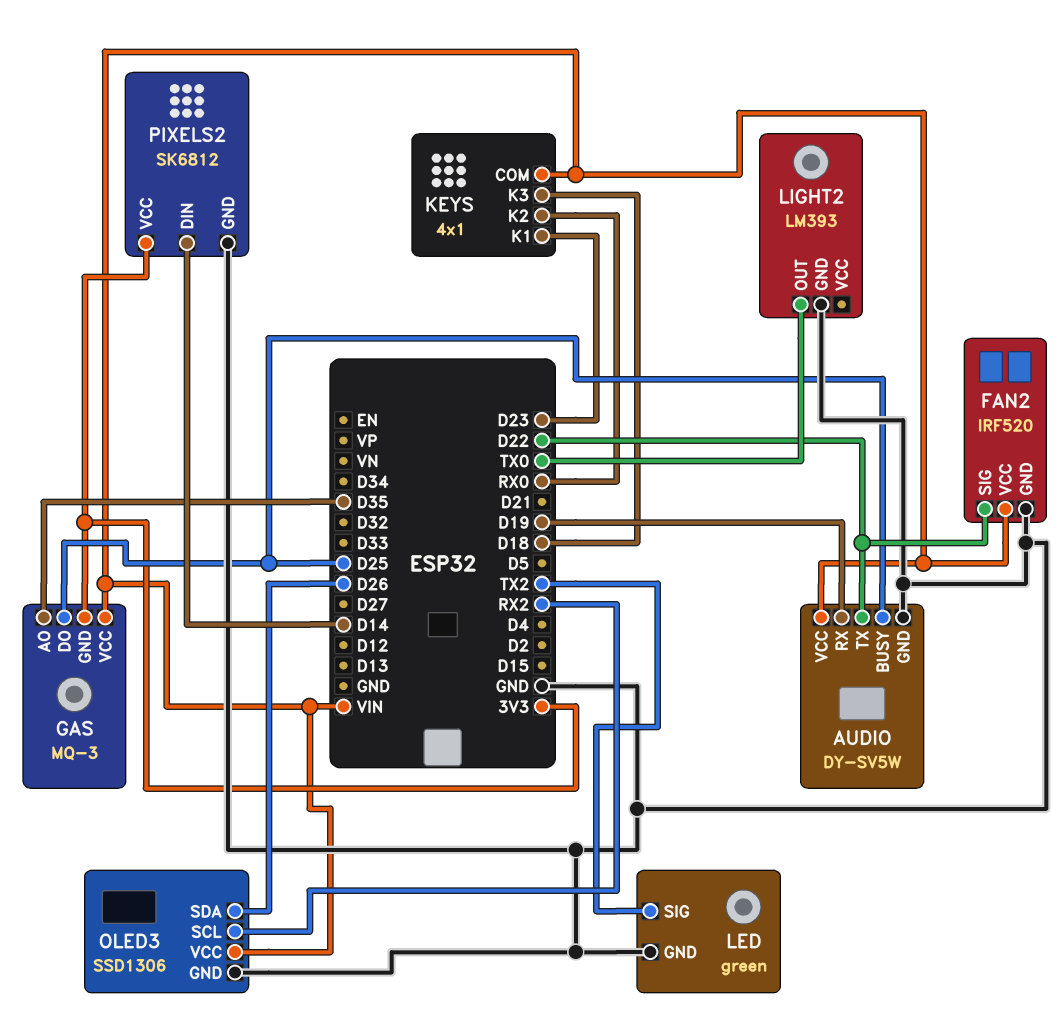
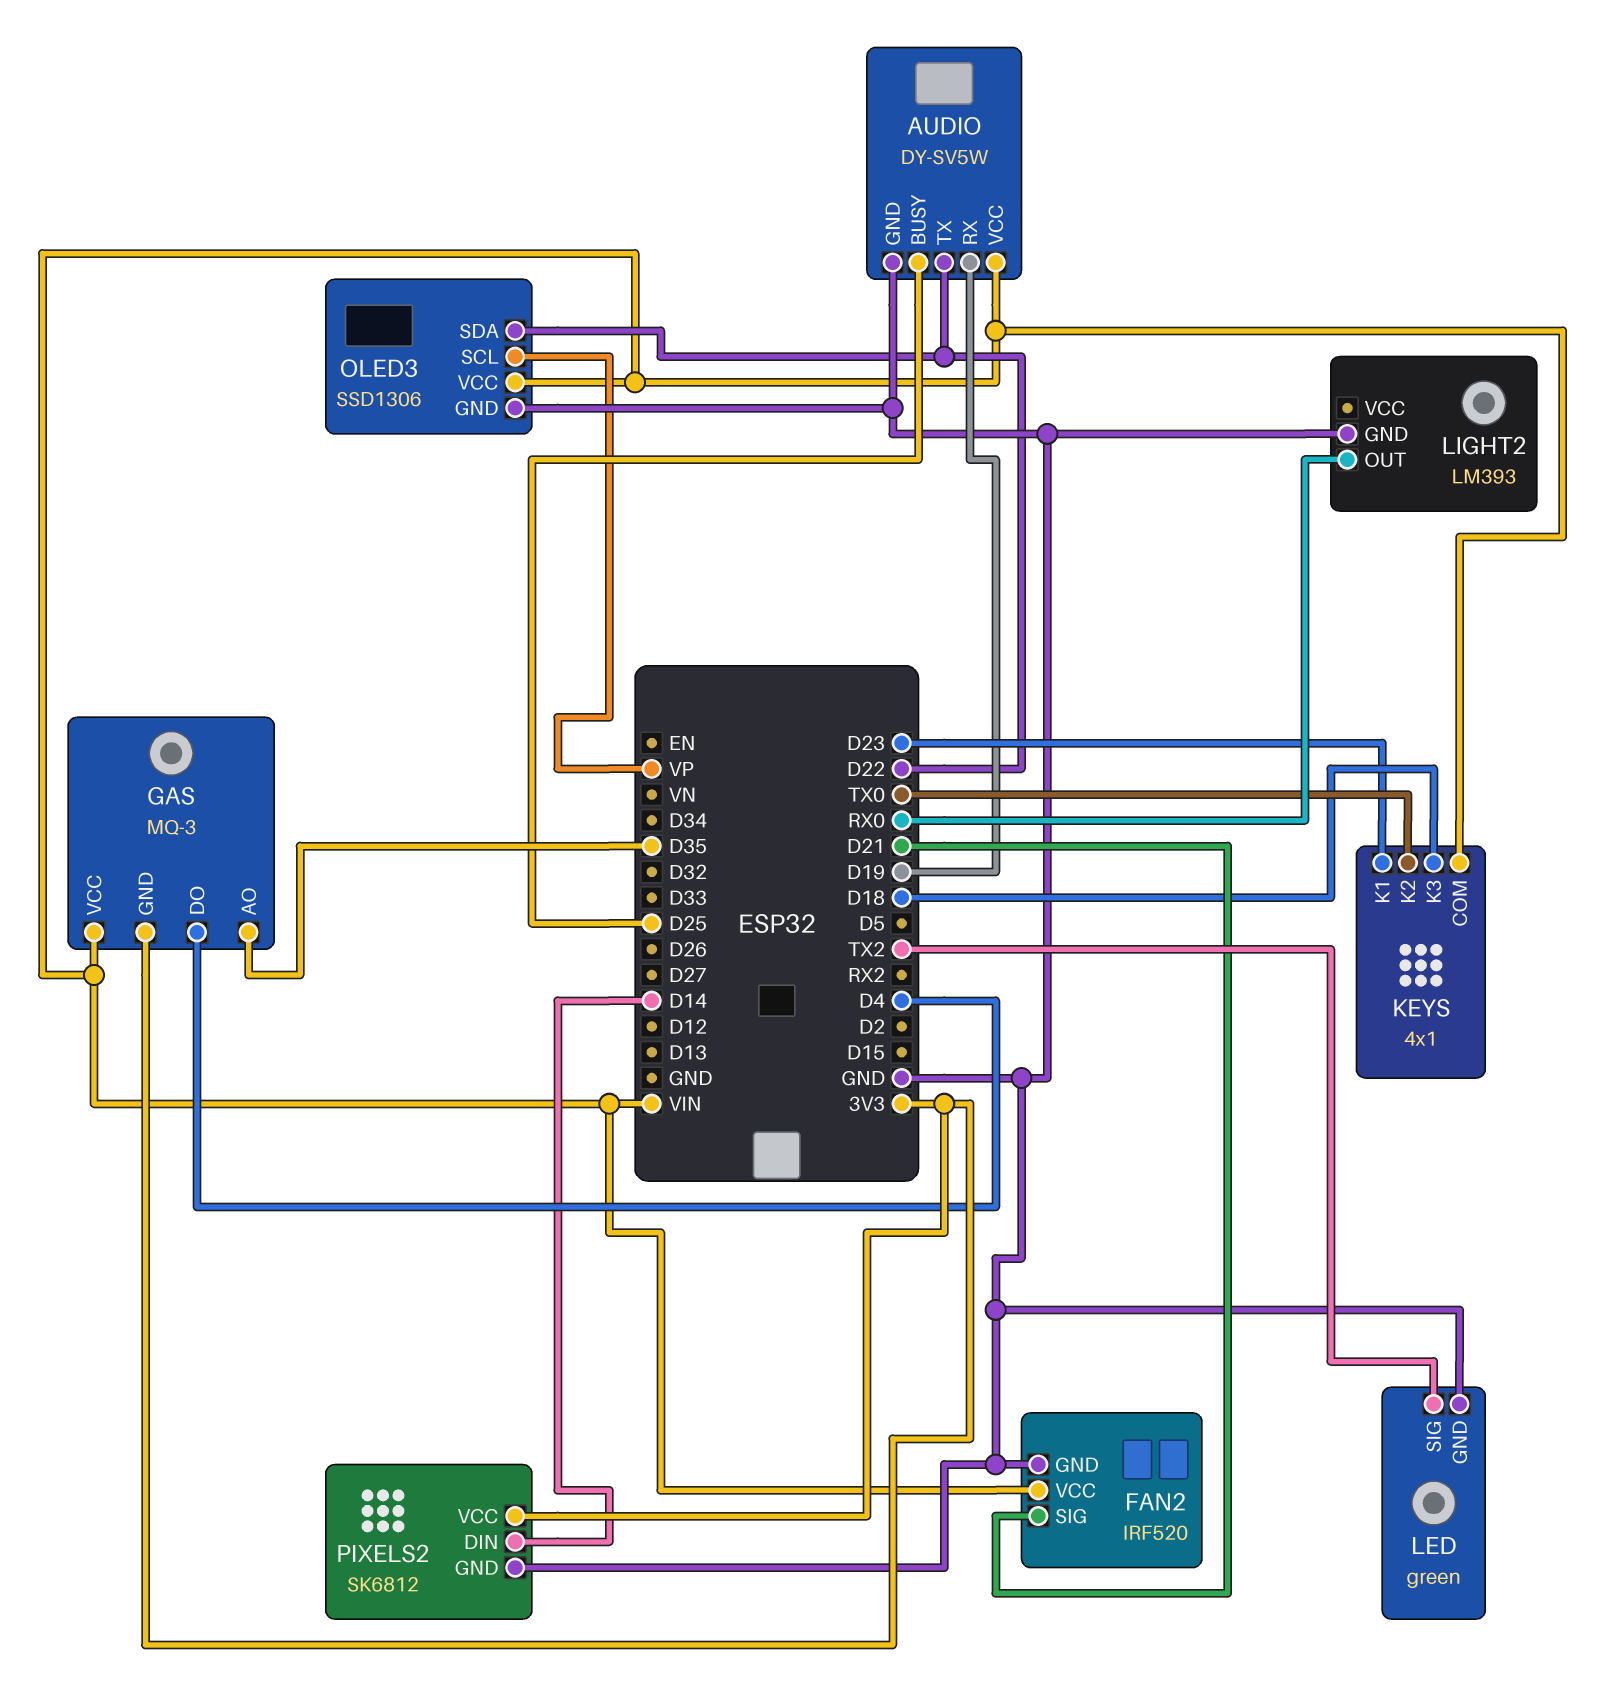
FAN2 pin SIG: D22 -> D21
GAS pin DO: D25 -> D4
KEYS pin K2: RX0 -> TX0
LIGHT2 pin OUT: TX0 -> RX0
OLED3 pin SCL: RX2 -> VP
OLED3 pin SDA: D26 -> D22

